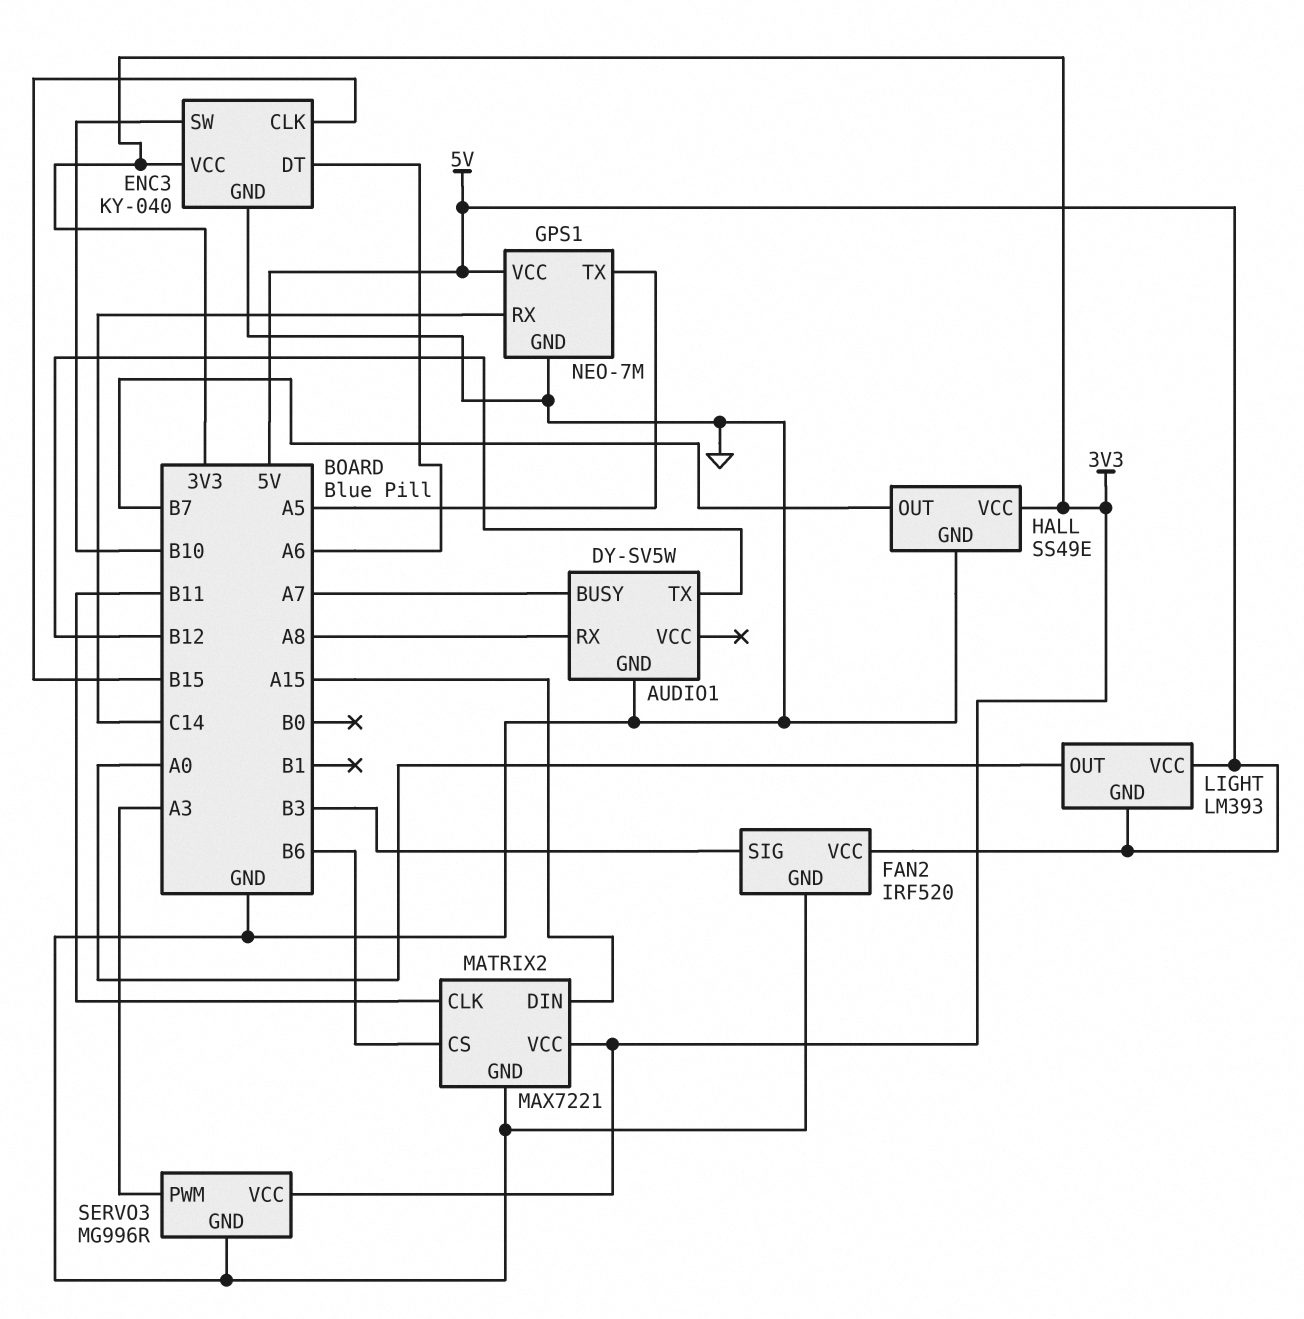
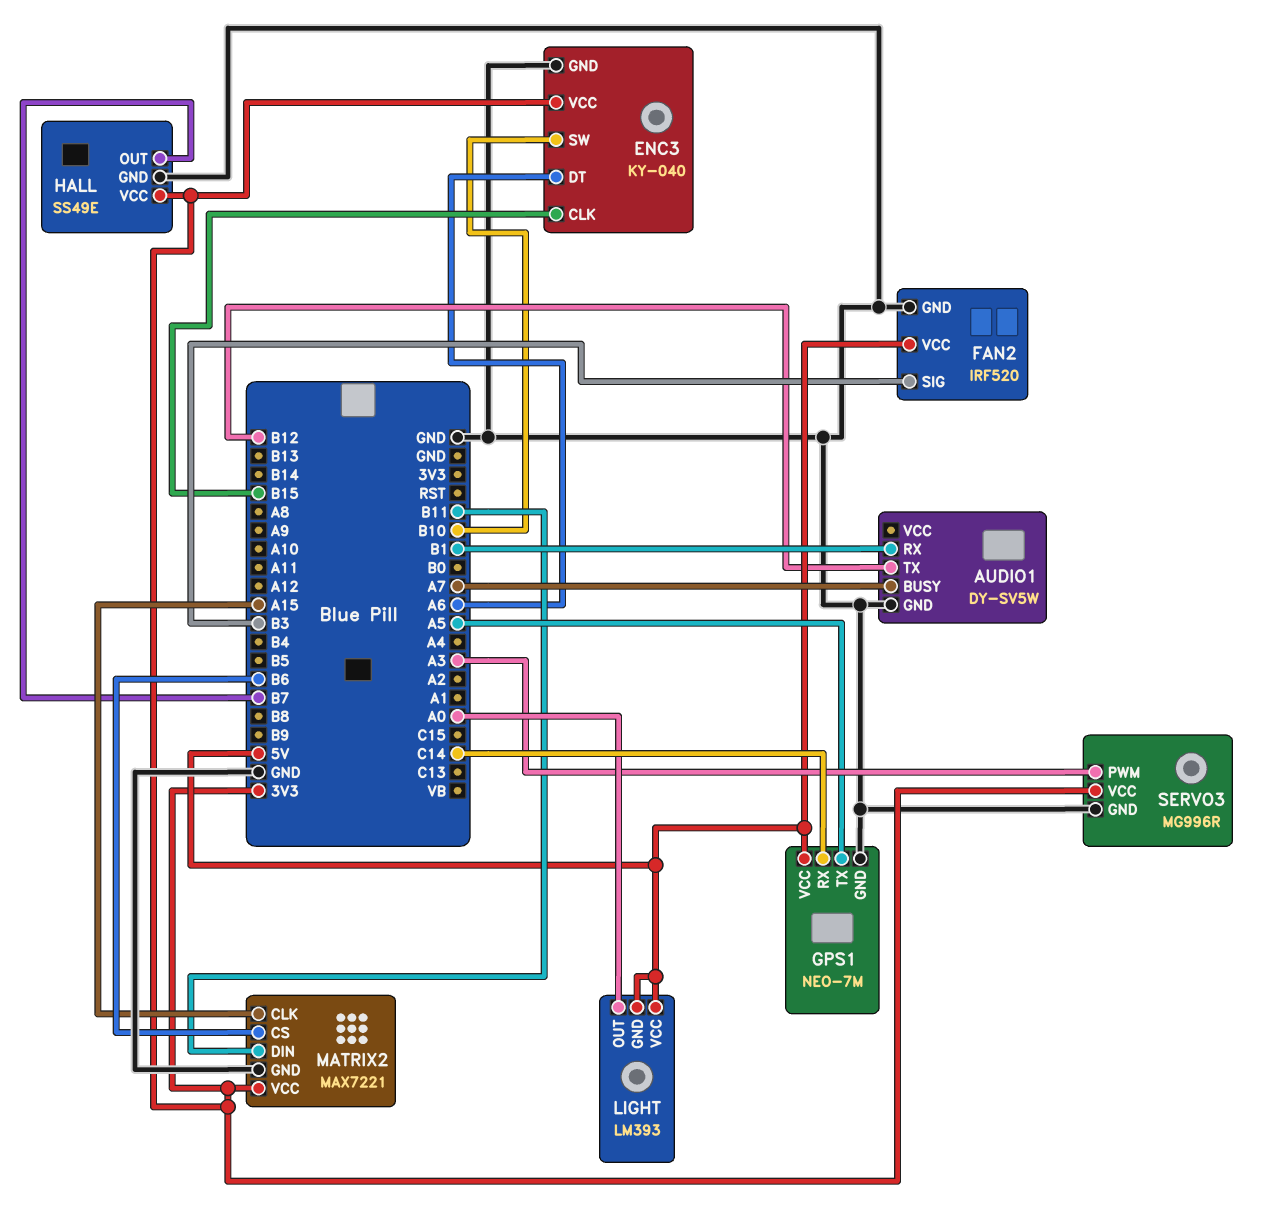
AUDIO1 pin RX: A8 -> B1
MATRIX2 pin CLK: B11 -> A15
MATRIX2 pin DIN: A15 -> B11

